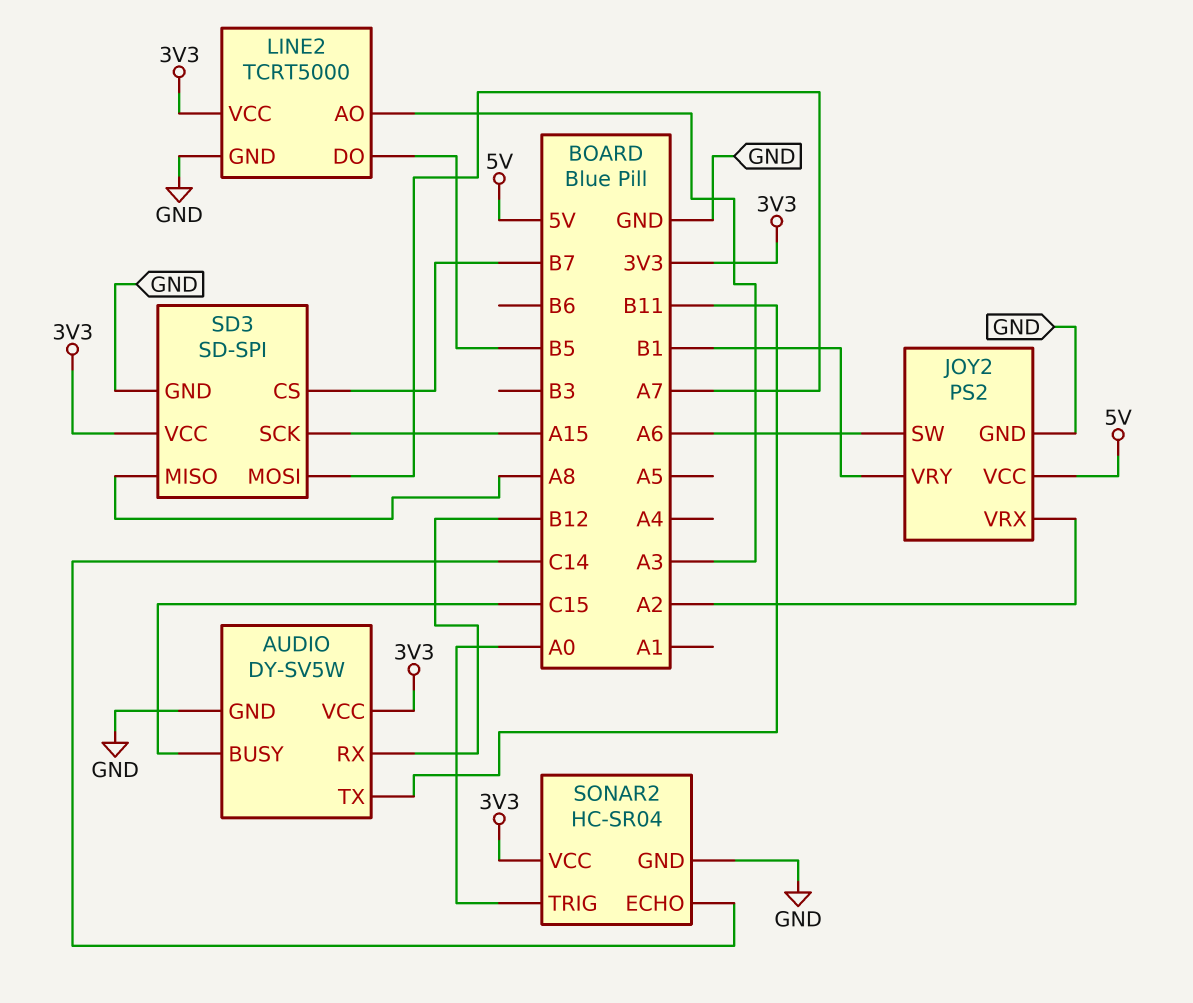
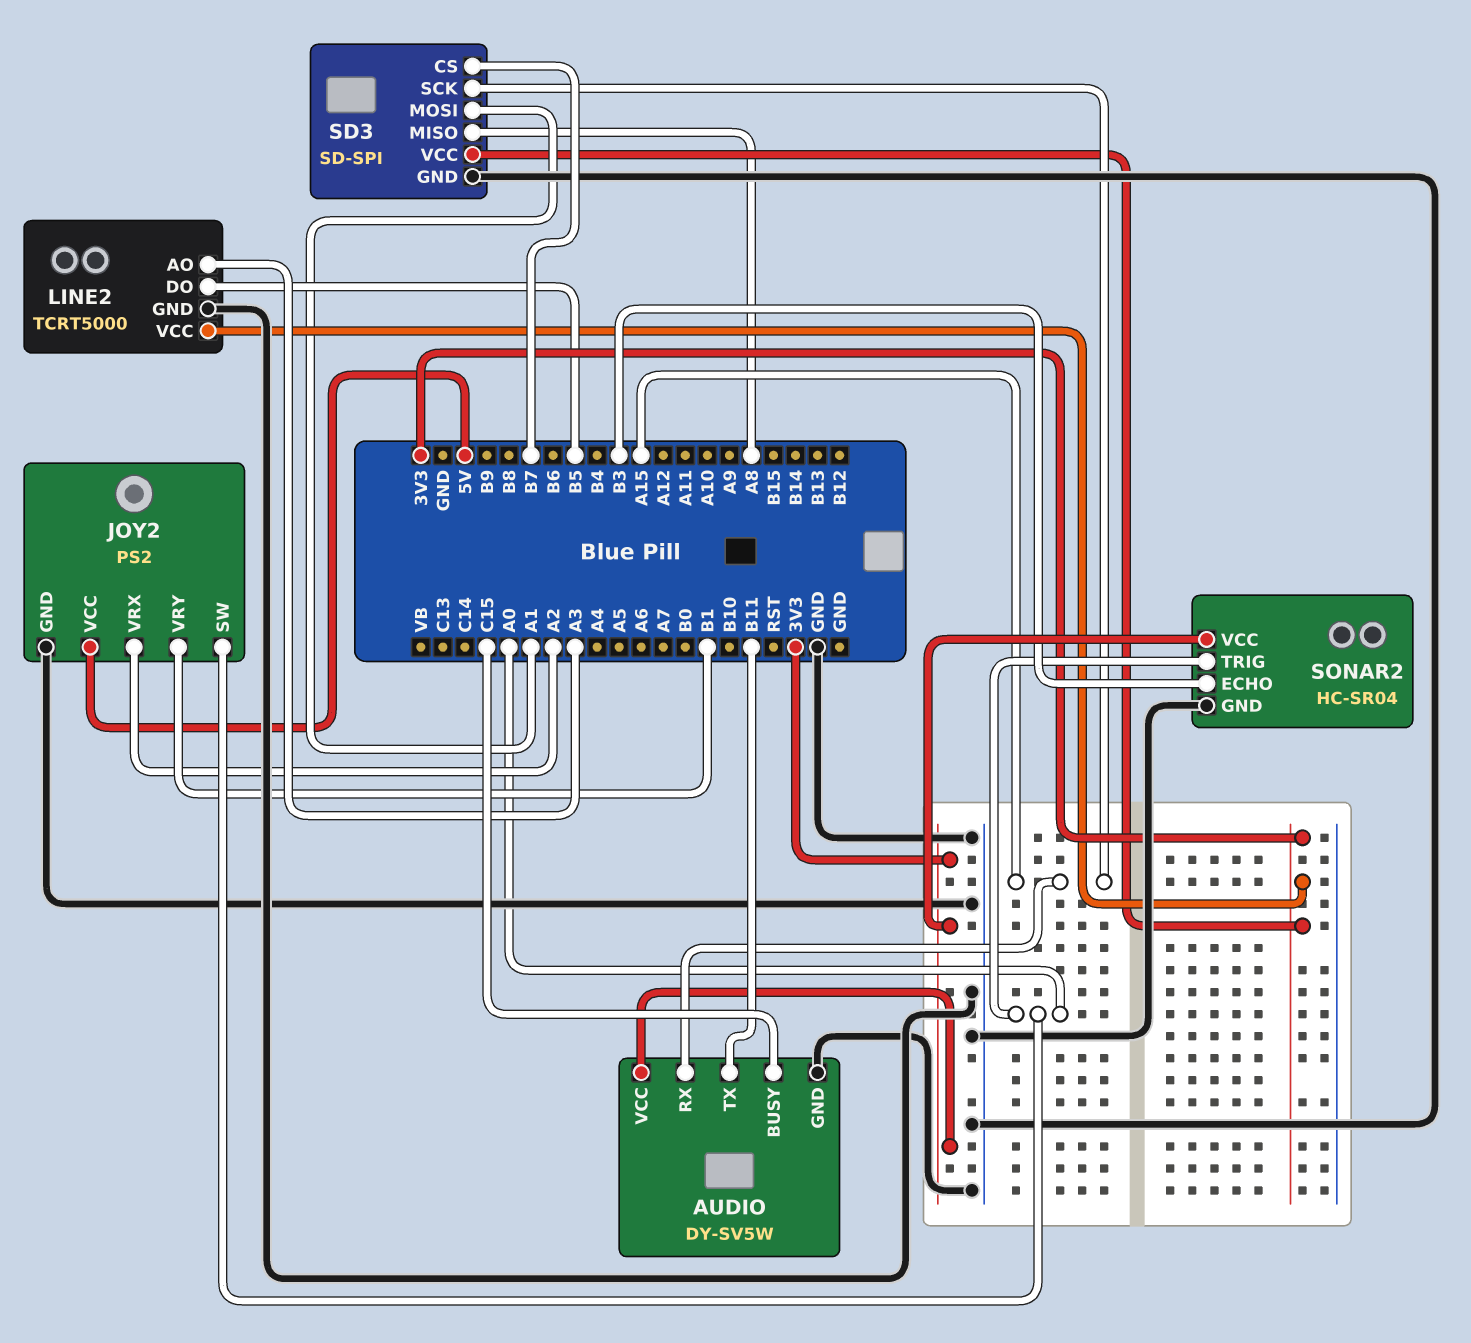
AUDIO pin RX: B12 -> A15
JOY2 pin SW: A6 -> A0
SD3 pin MOSI: A7 -> A1
SONAR2 pin ECHO: C14 -> B3

